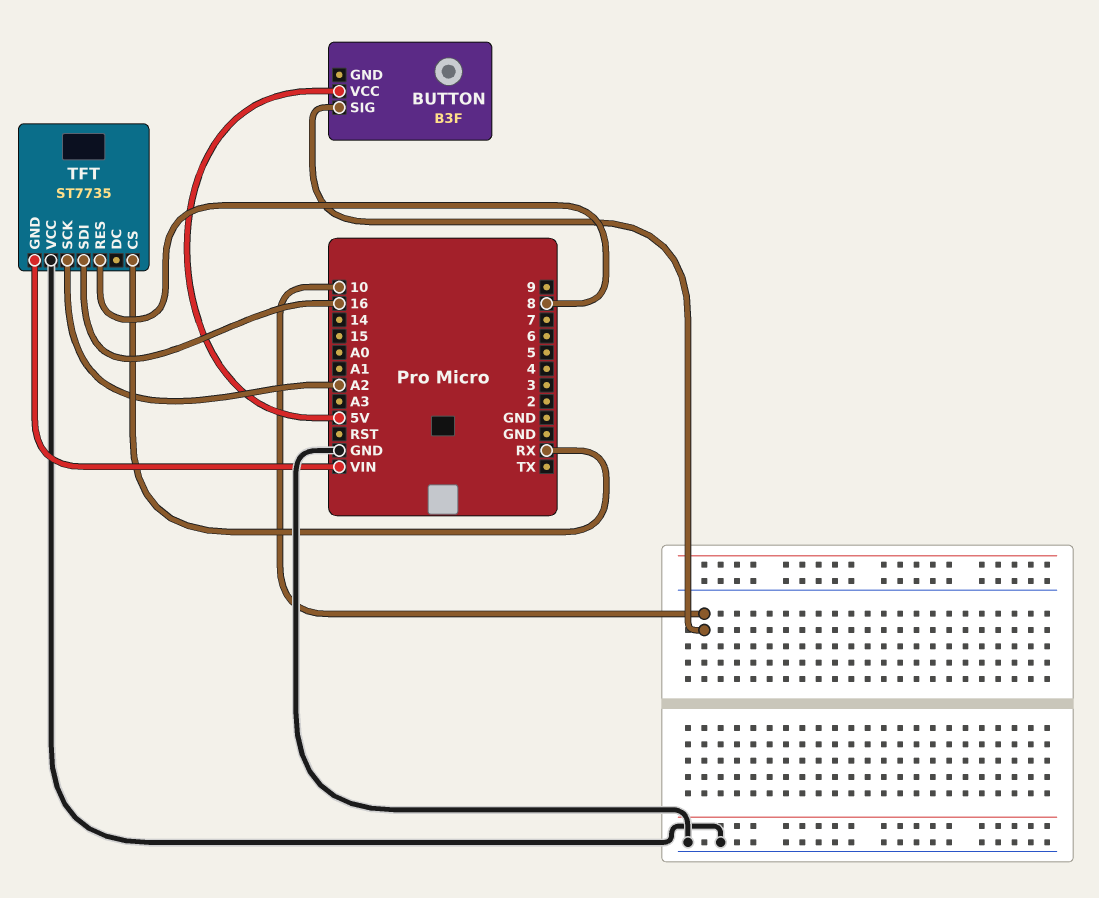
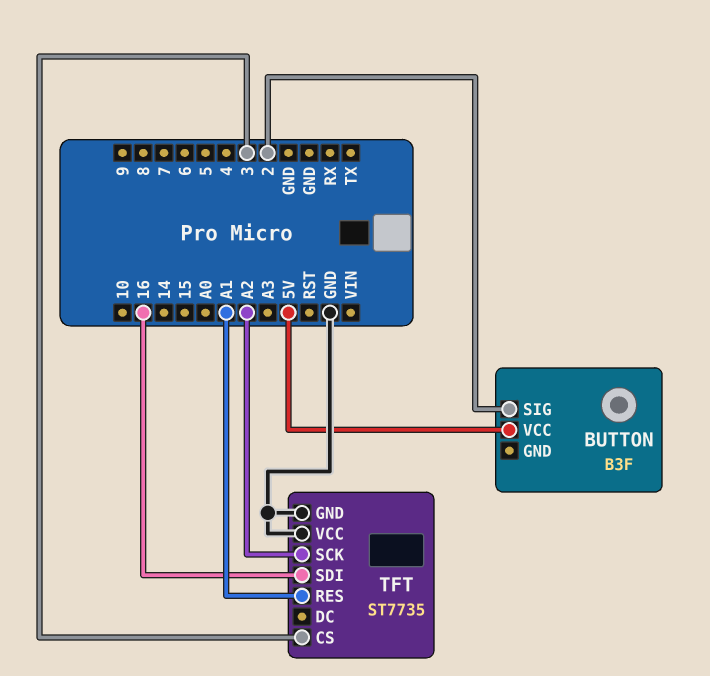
BUTTON pin SIG: 10 -> 2
TFT pin CS: RX -> 3
TFT pin GND: VIN -> GND
TFT pin RES: 8 -> A1

